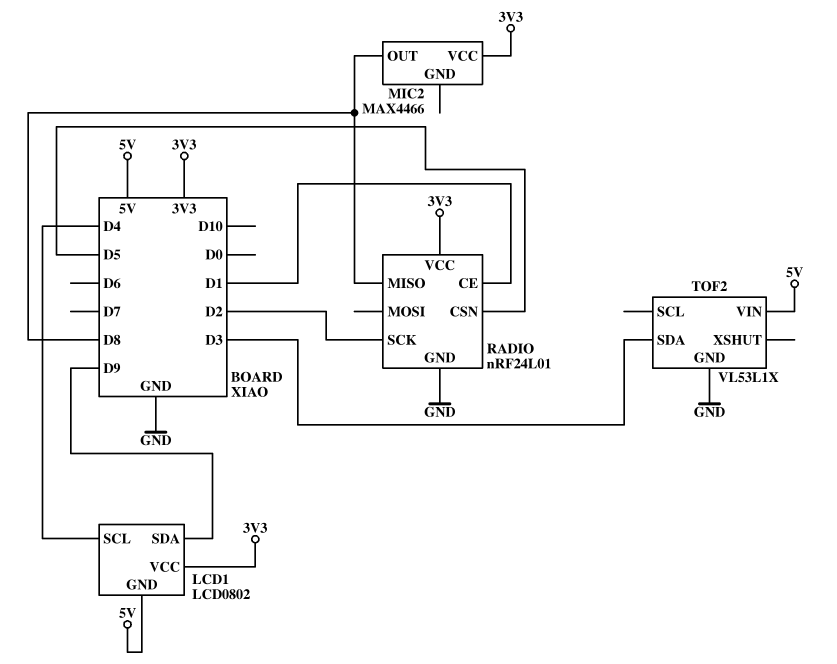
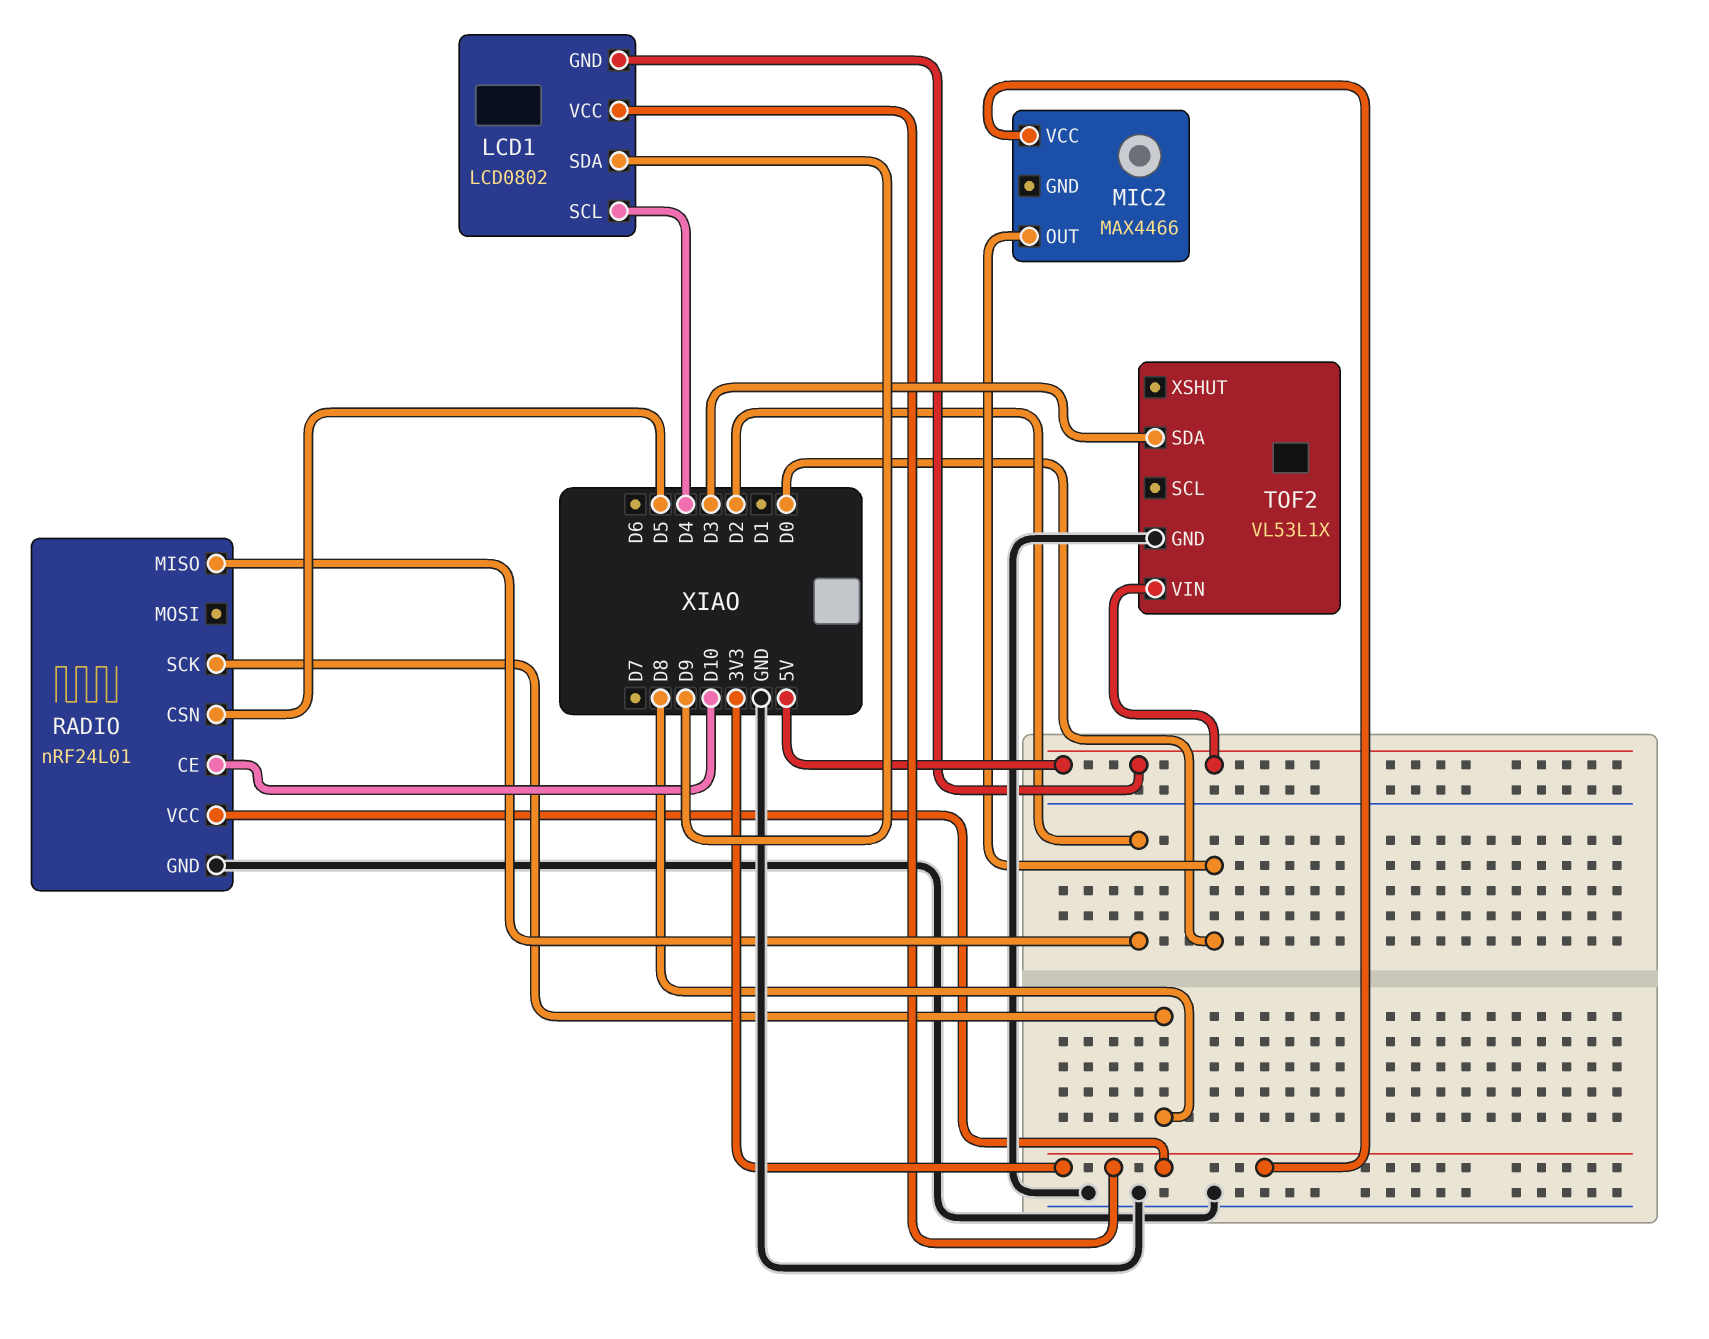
MIC2 pin OUT: D8 -> D0
RADIO pin CE: D1 -> D10
RADIO pin MISO: D8 -> D2
RADIO pin SCK: D2 -> D8

